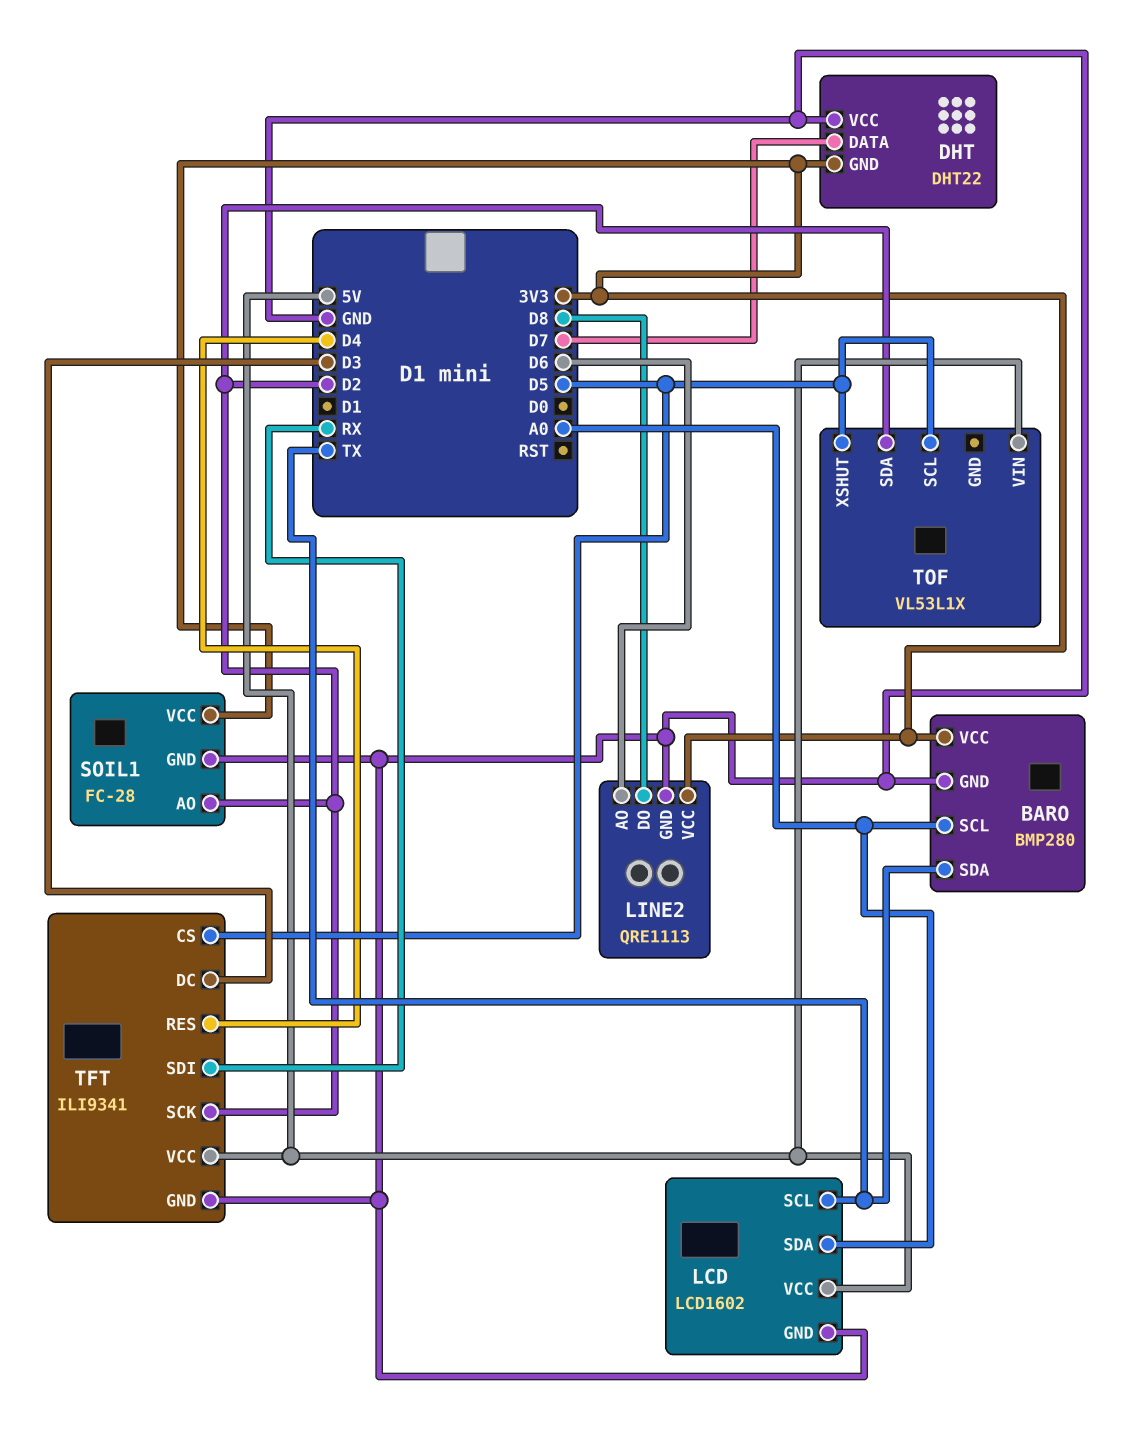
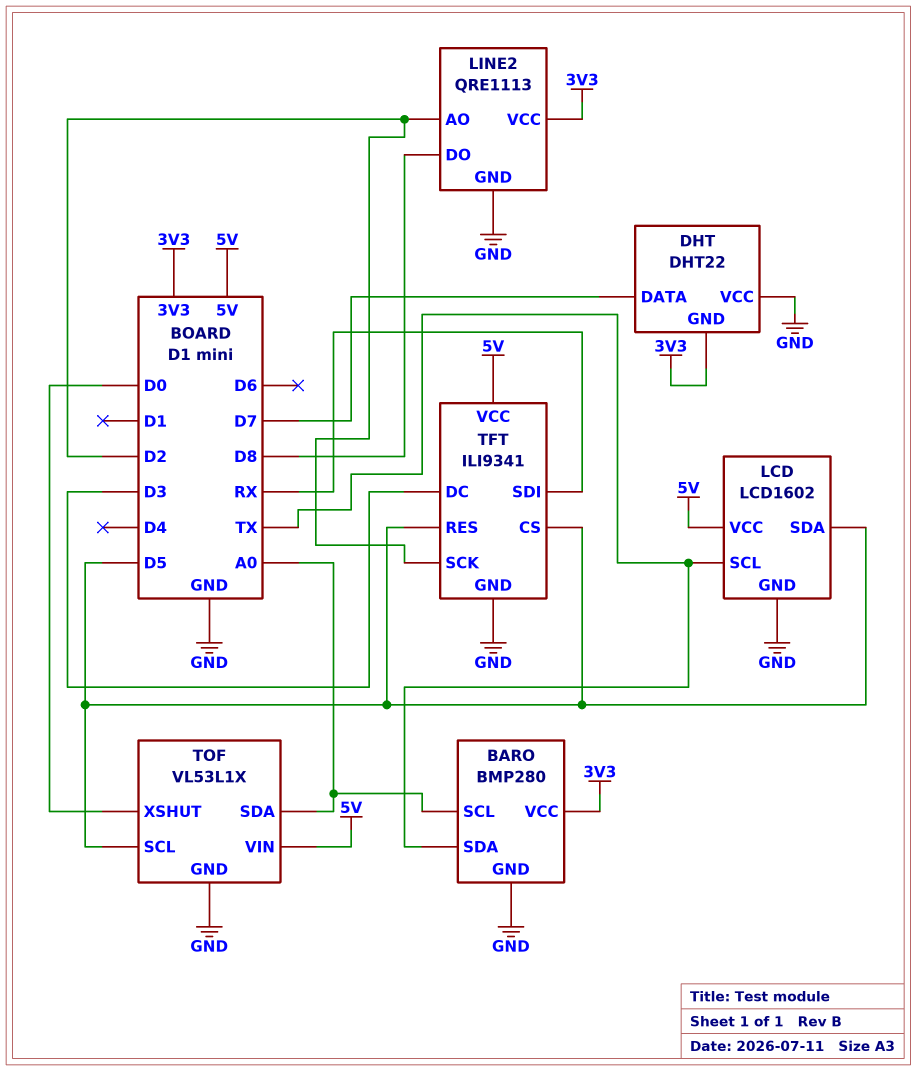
LCD pin SDA: A0 -> D5
LINE2 pin AO: D6 -> D2
SOIL1: FC-28 -> none
SOIL1 pin AO: D2 -> none
SOIL1 pin GND: GND -> none
SOIL1 pin VCC: 3V3 -> none
TFT pin RES: D4 -> D5
TOF pin GND: none -> GND
TOF pin SDA: D2 -> A0
TOF pin XSHUT: D5 -> D0

